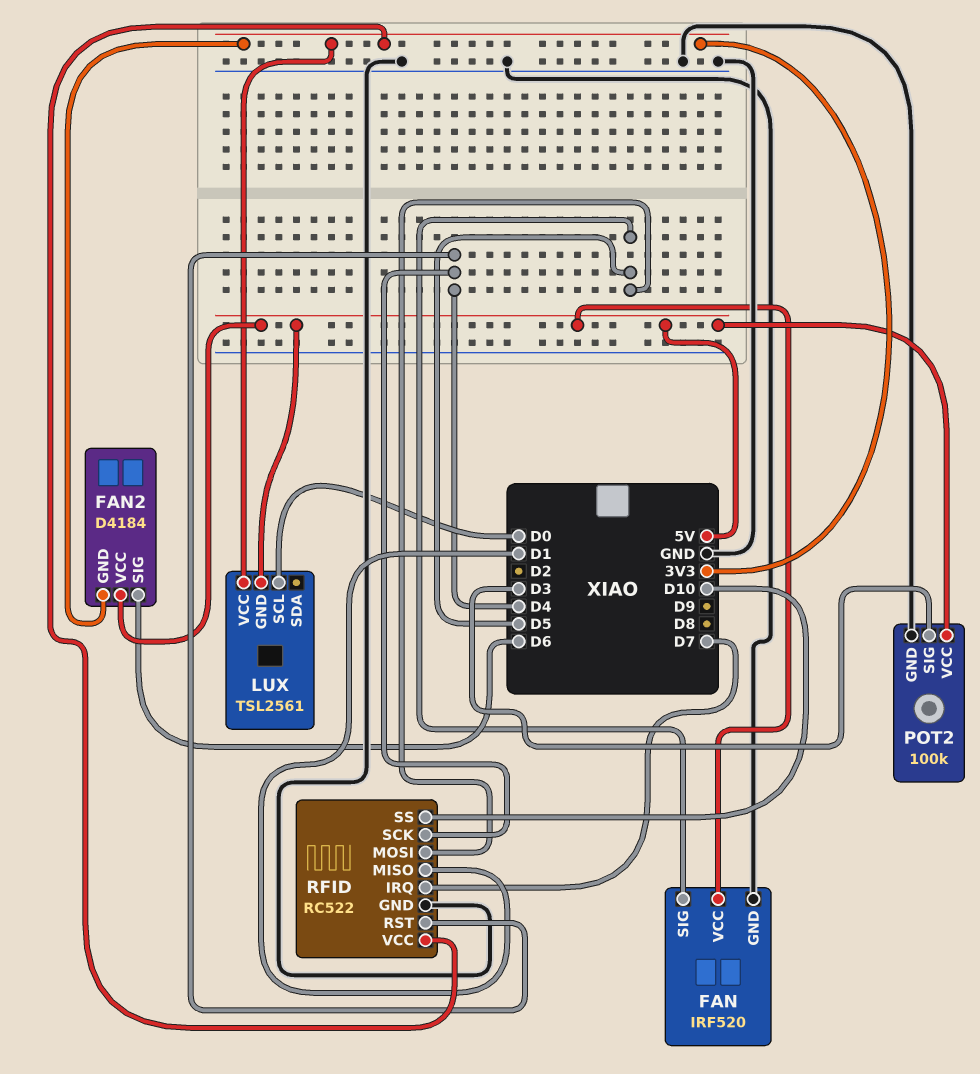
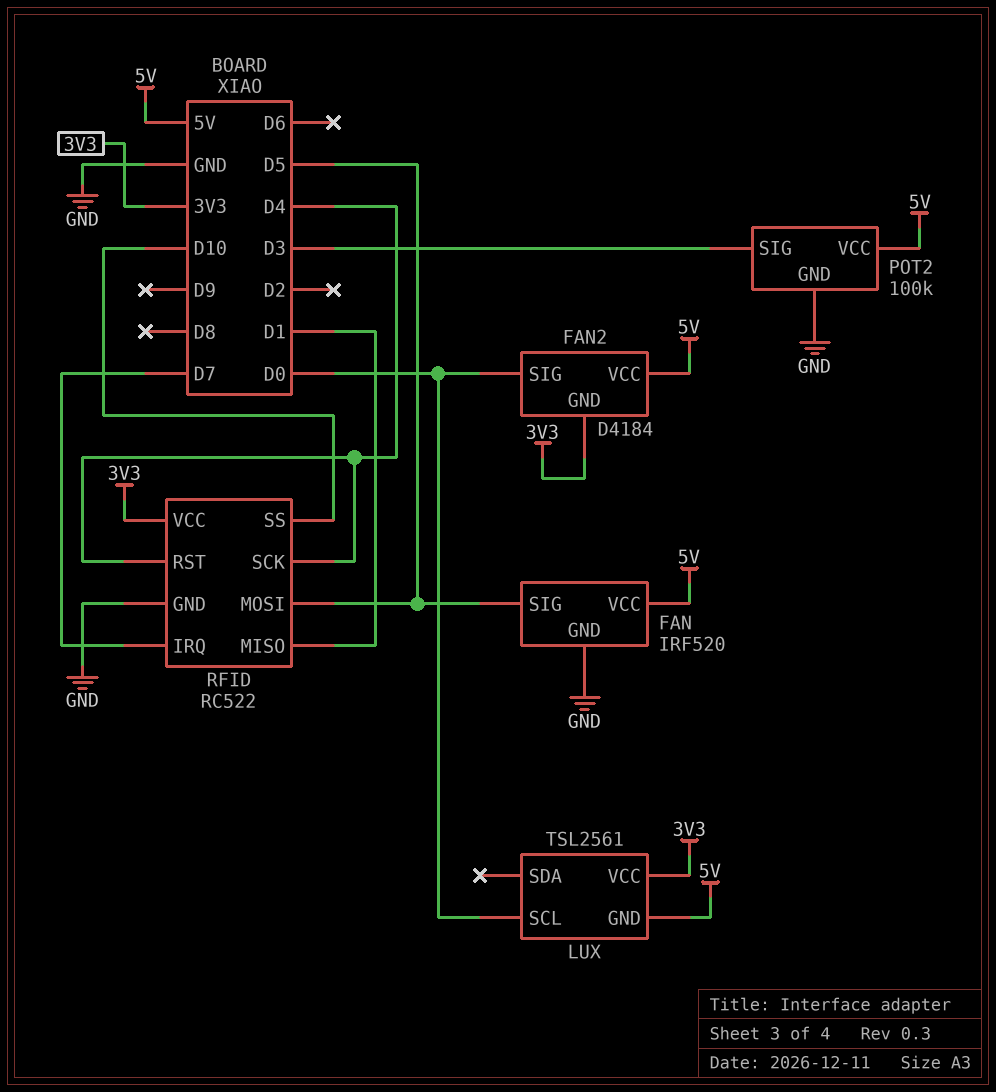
FAN2 pin SIG: D6 -> D0

